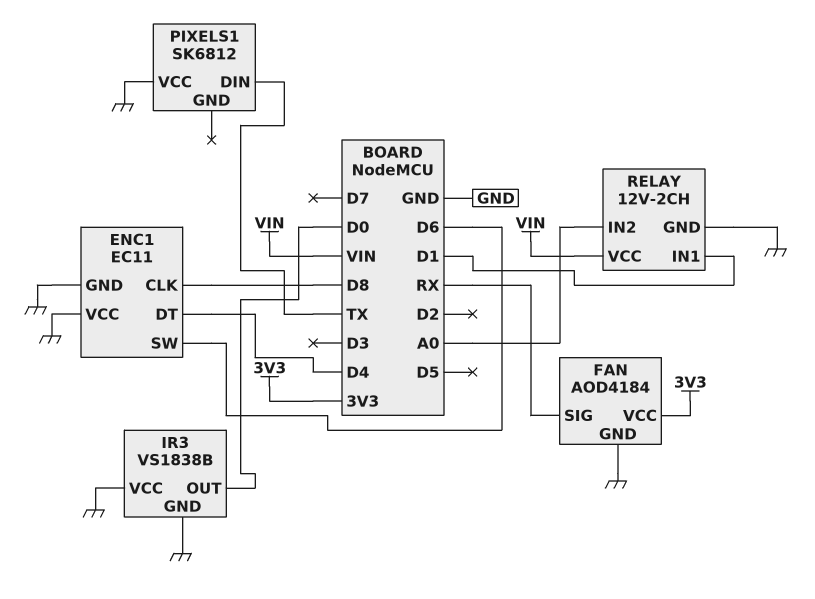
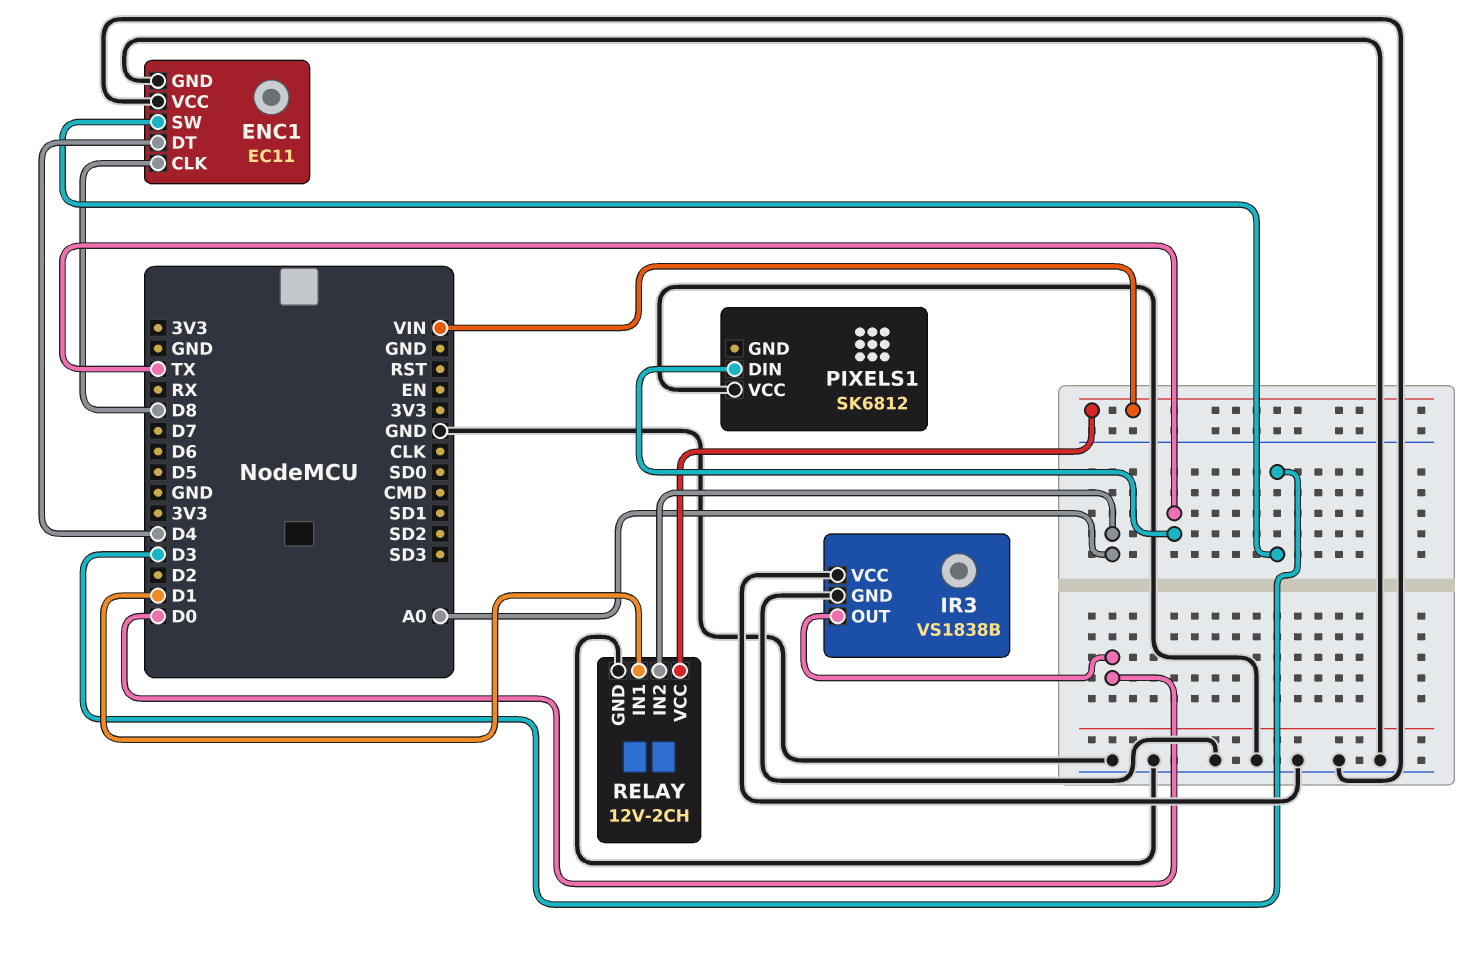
ENC1 pin SW: D6 -> D3
FAN: AOD4184 -> none
FAN pin GND: GND -> none
FAN pin SIG: RX -> none
FAN pin VCC: 3V3 -> none

